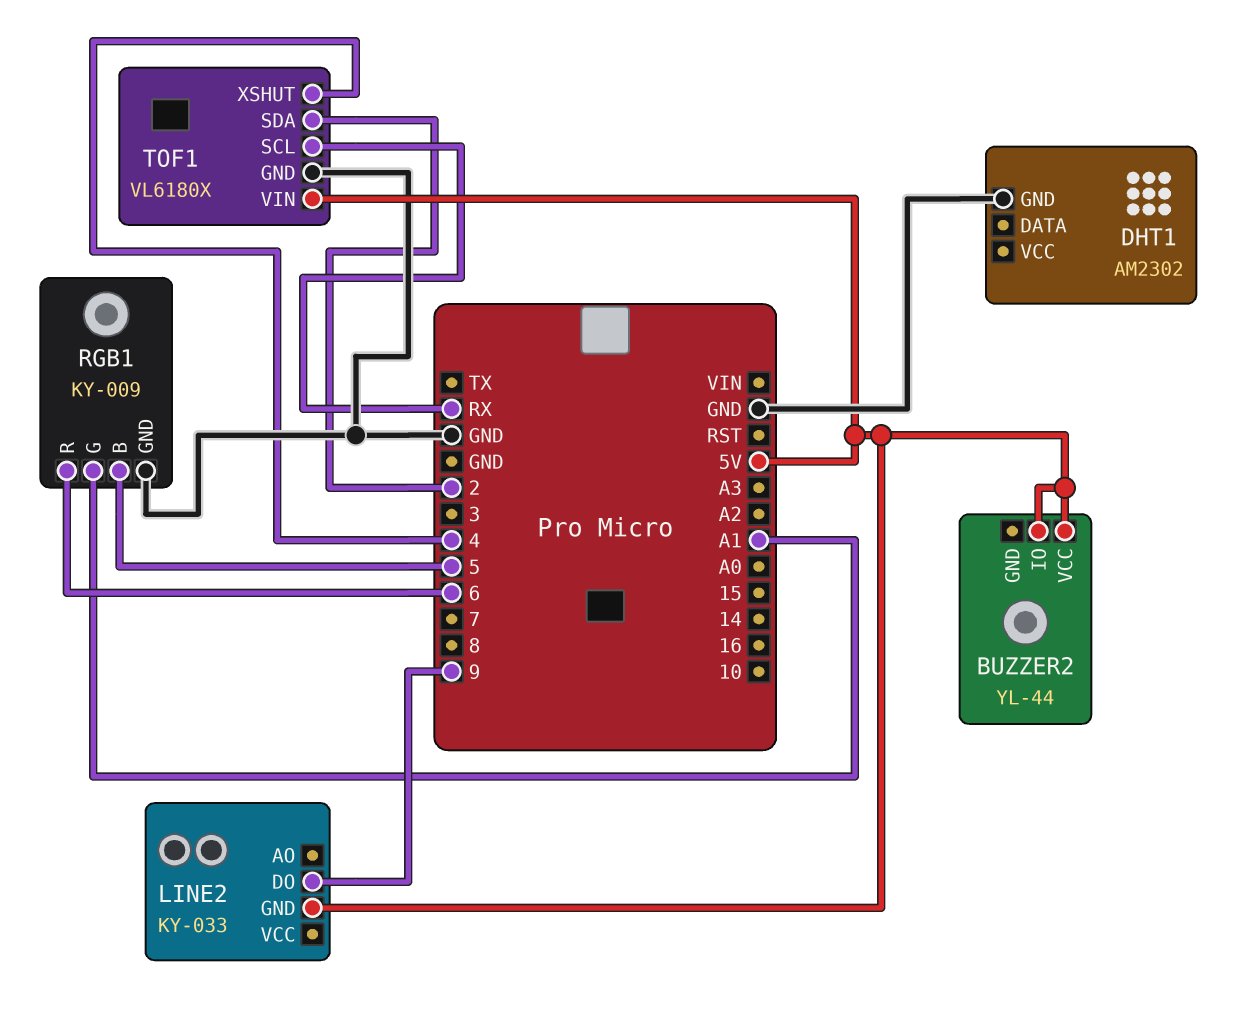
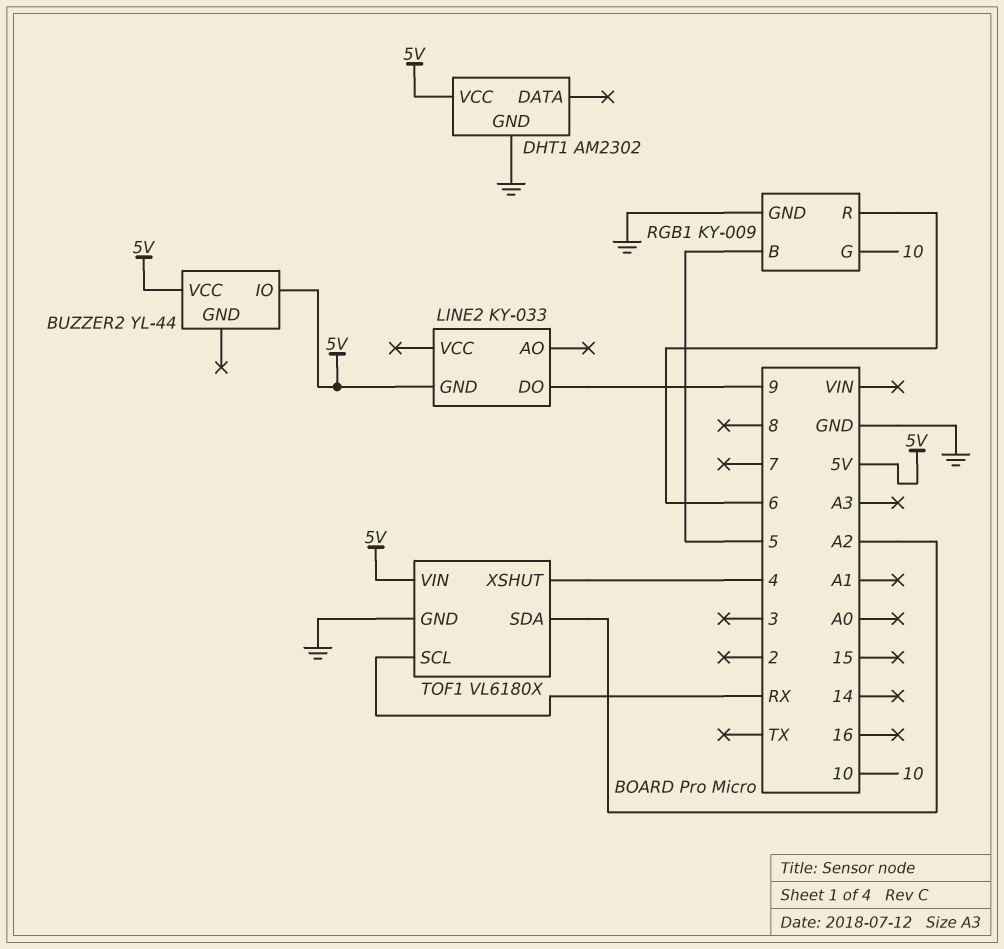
DHT1 pin VCC: none -> 5V
RGB1 pin G: A1 -> 10
TOF1 pin SDA: 2 -> A2

